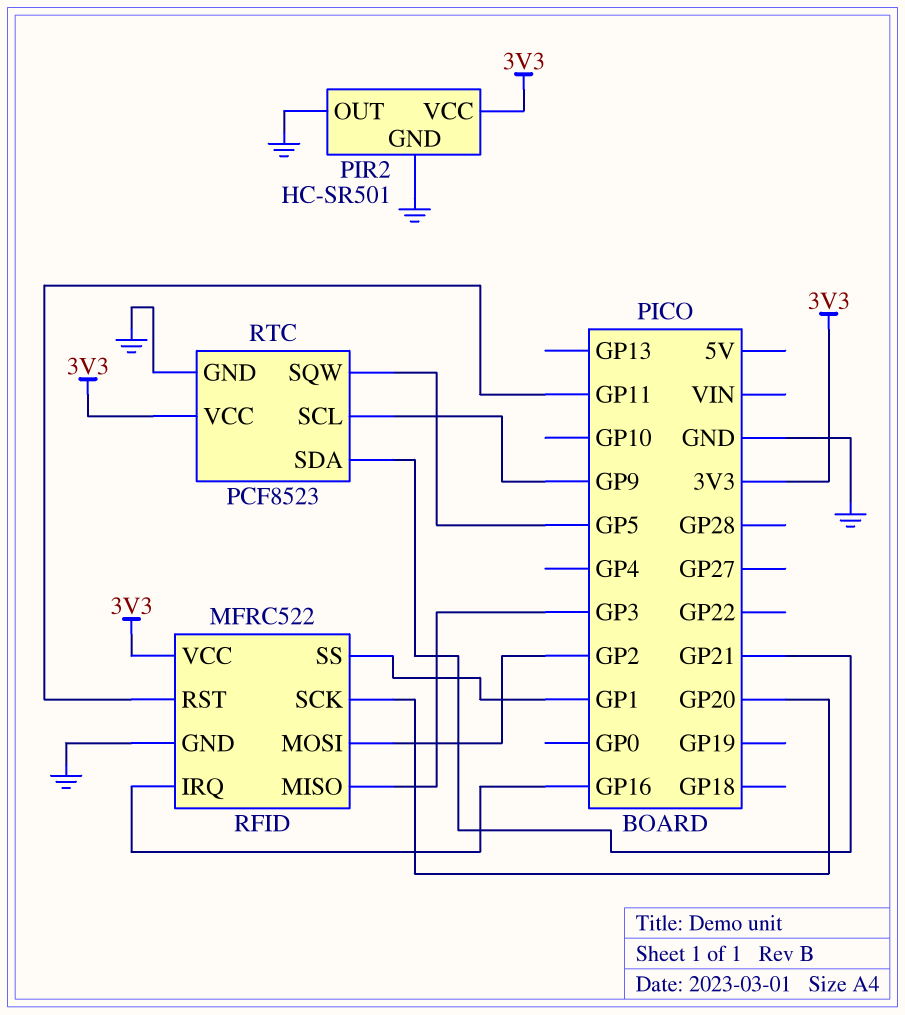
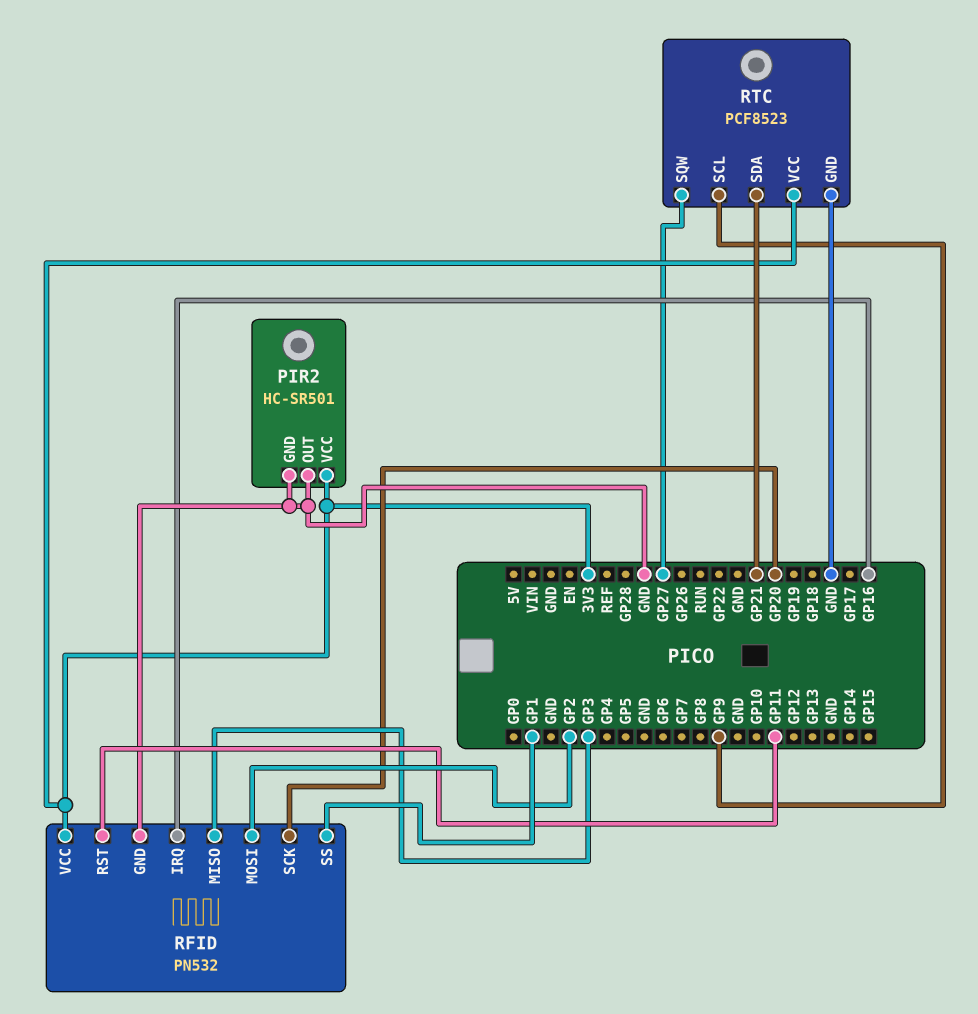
RFID: MFRC522 -> PN532
RTC pin SQW: GP5 -> GP27

